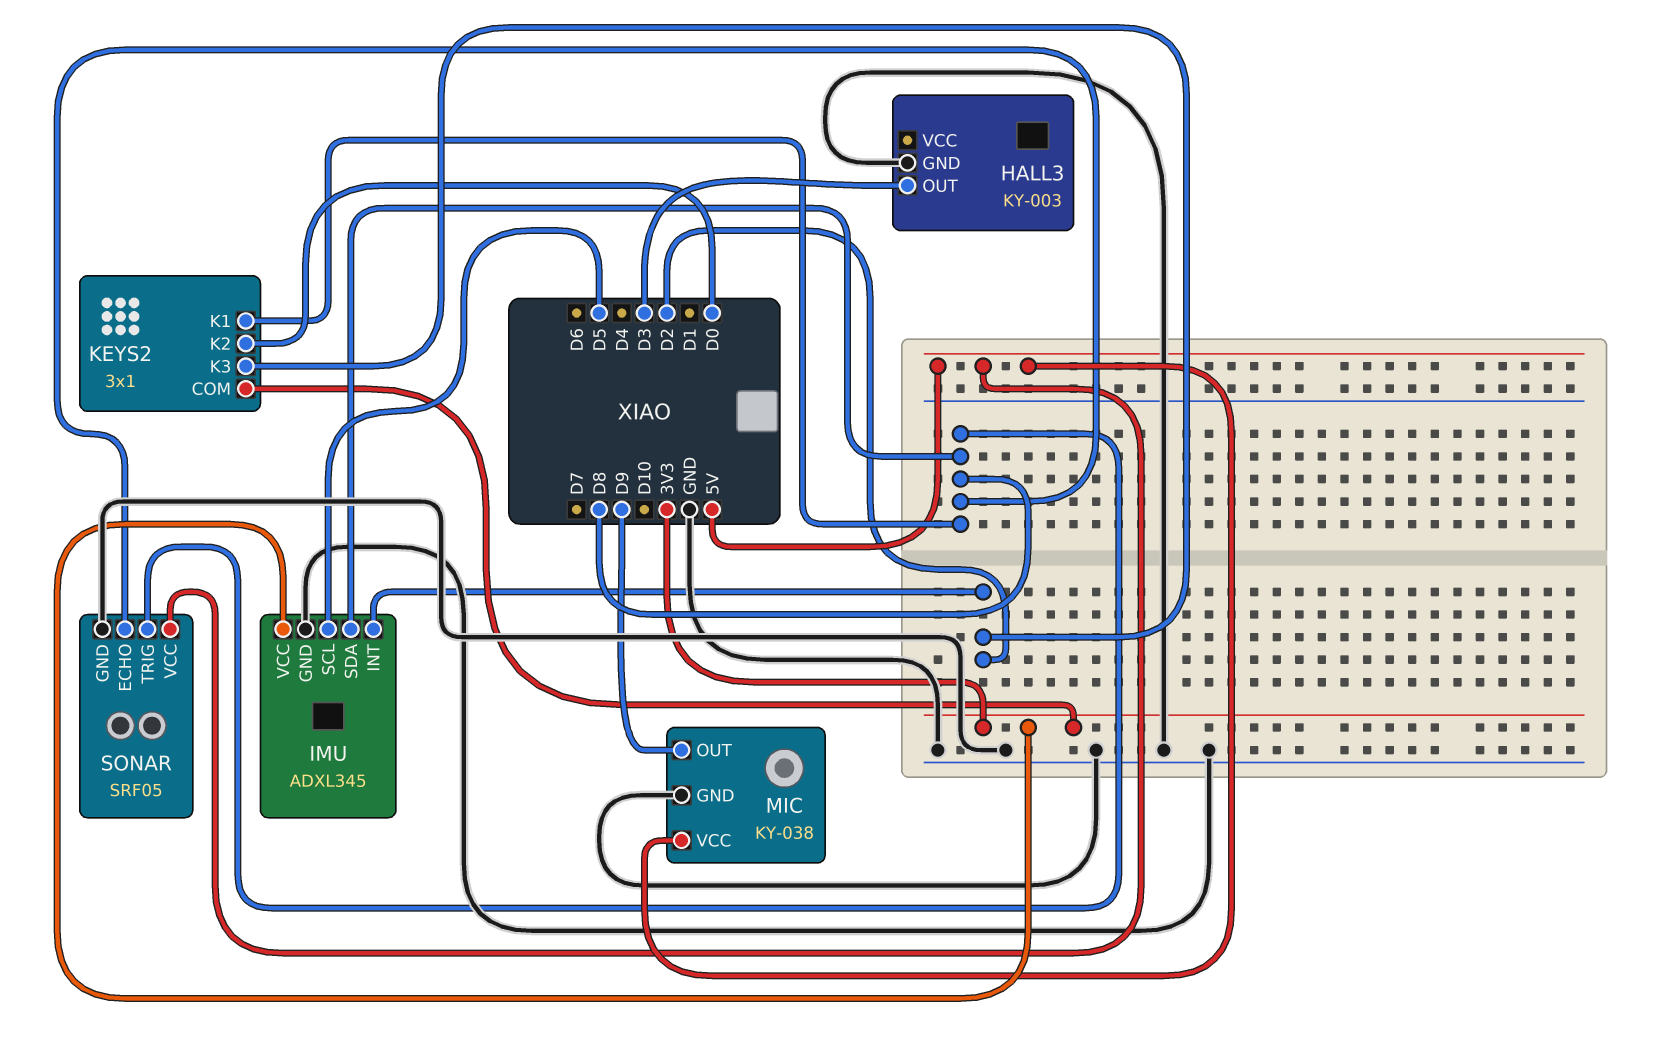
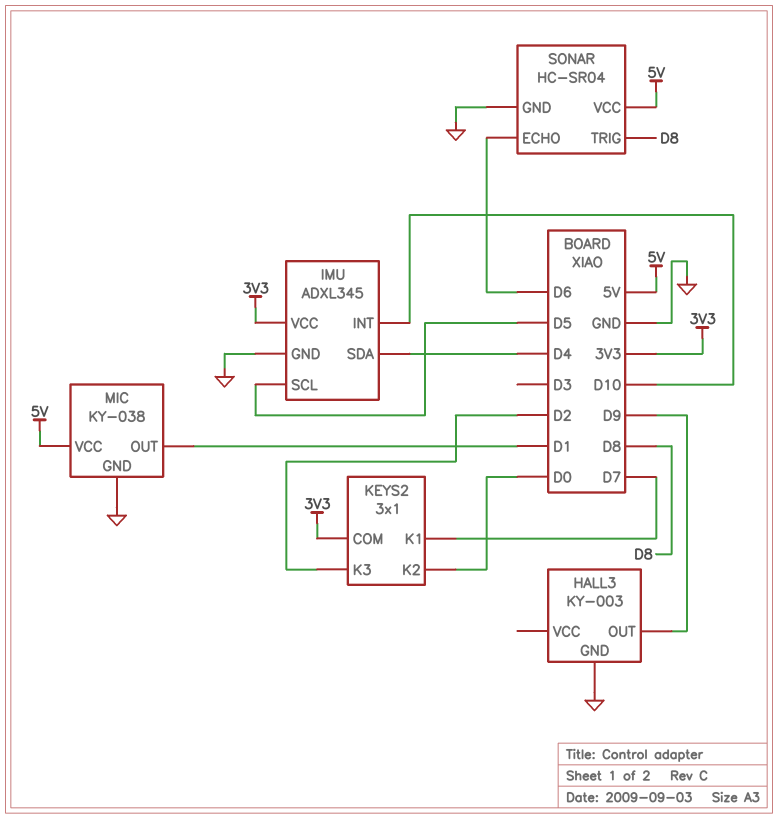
HALL3 pin OUT: D3 -> D9
IMU pin INT: D2 -> D10
IMU pin SDA: D8 -> D4
KEYS2 pin K1: D8 -> D7
MIC pin OUT: D9 -> D1
SONAR: SRF05 -> HC-SR04
SONAR pin ECHO: D8 -> D6

